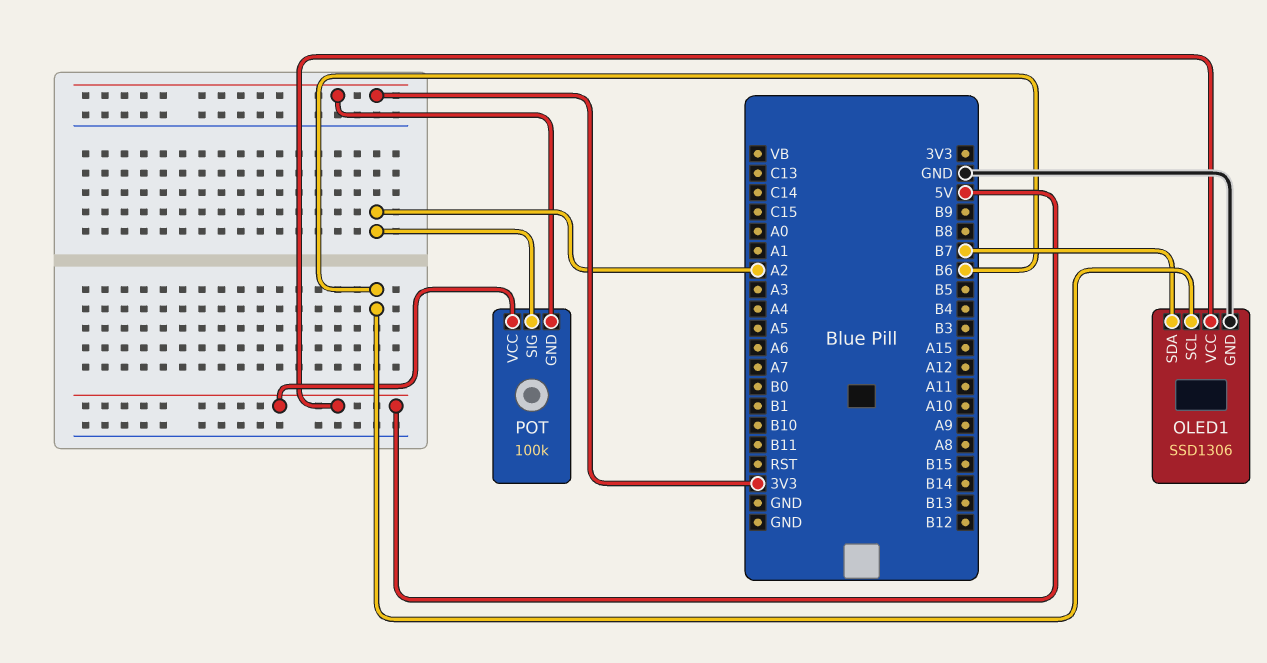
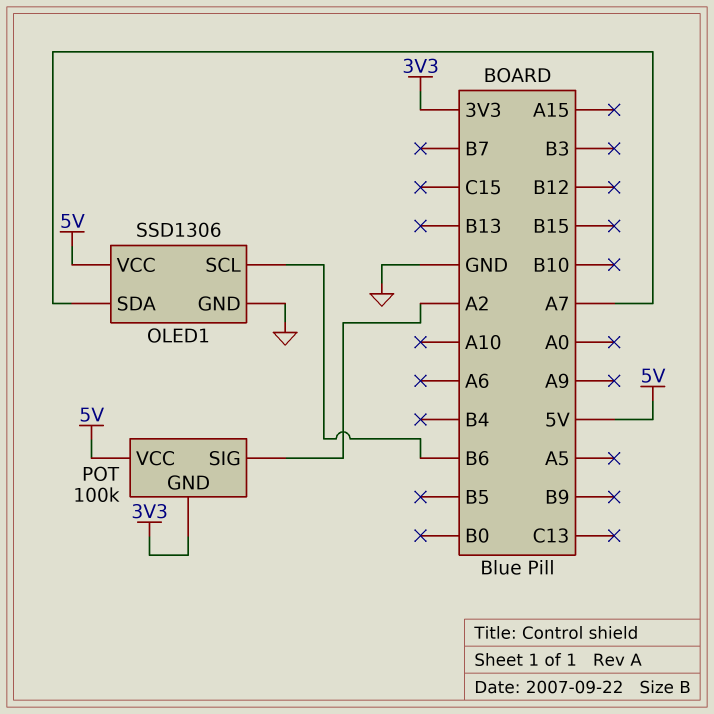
OLED1 pin SDA: B7 -> A7

